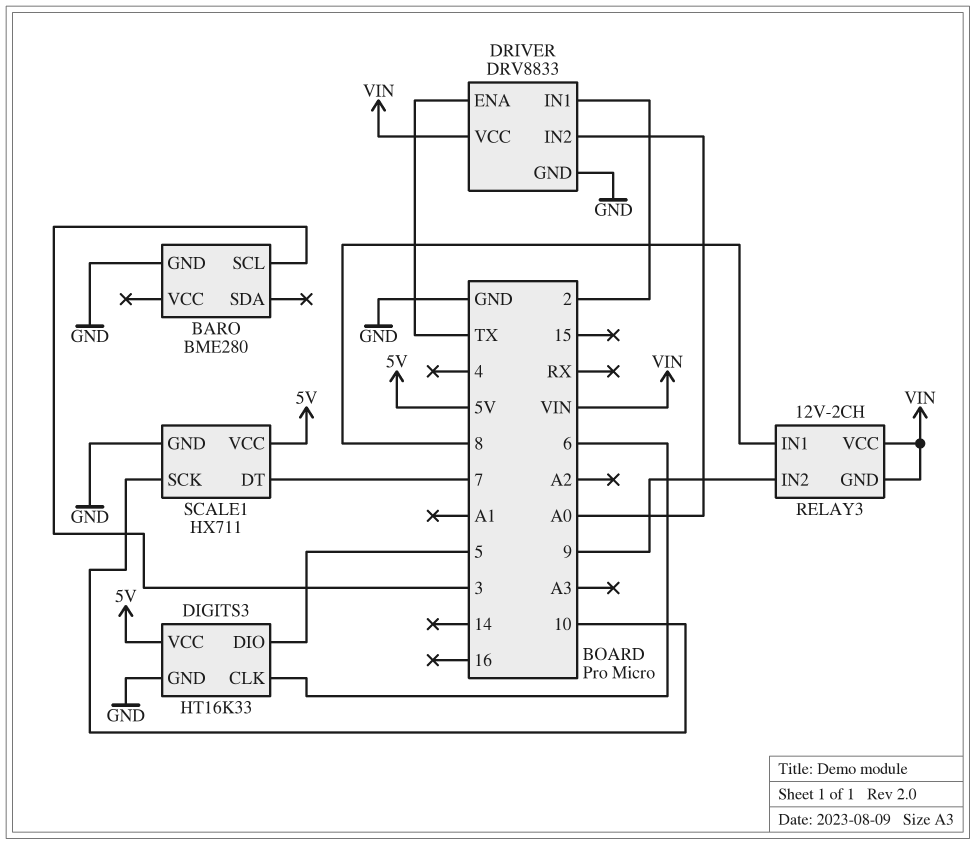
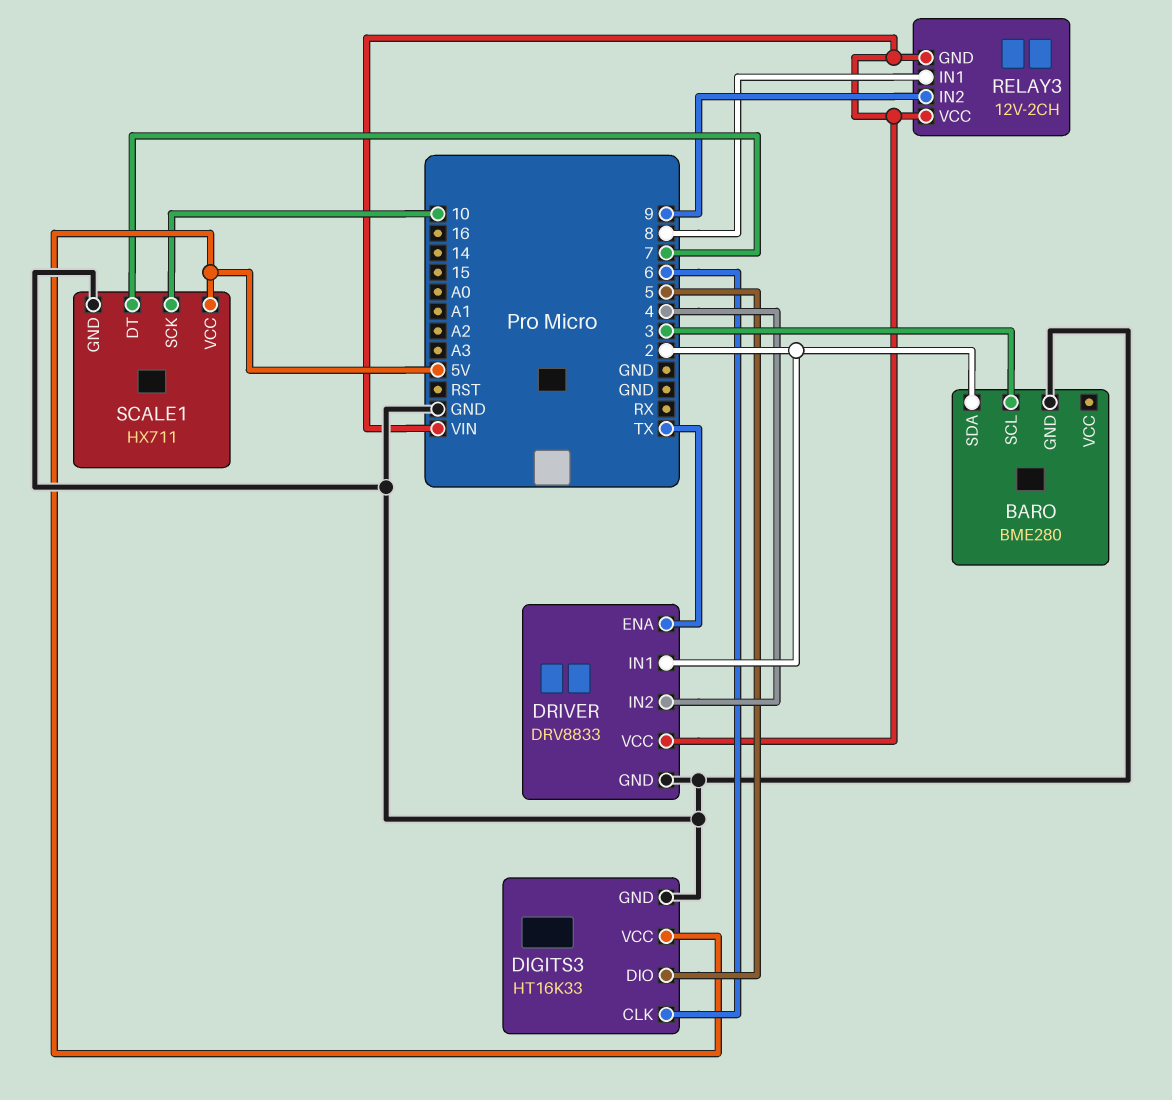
BARO pin SDA: none -> 2
DRIVER pin IN2: A0 -> 4

